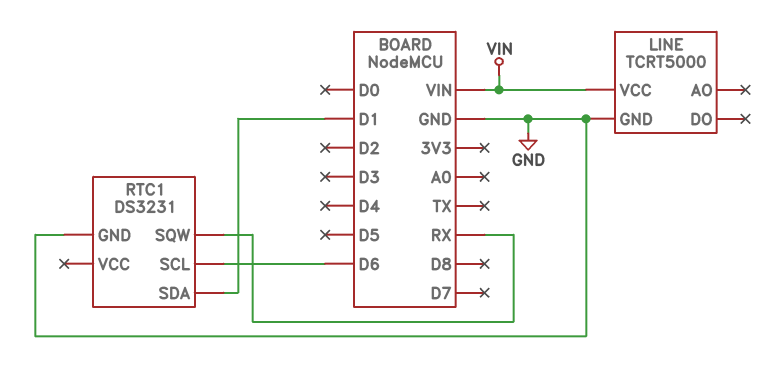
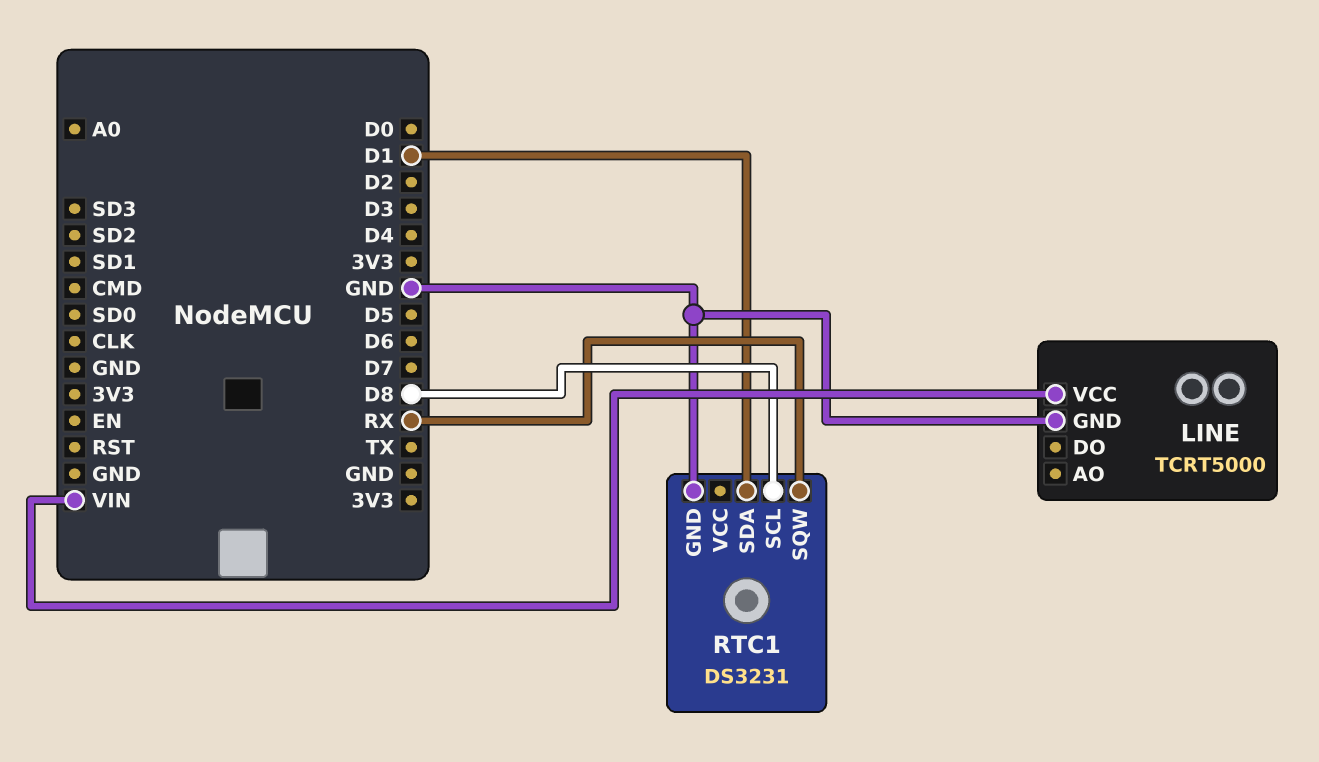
RTC1 pin SCL: D6 -> D8

